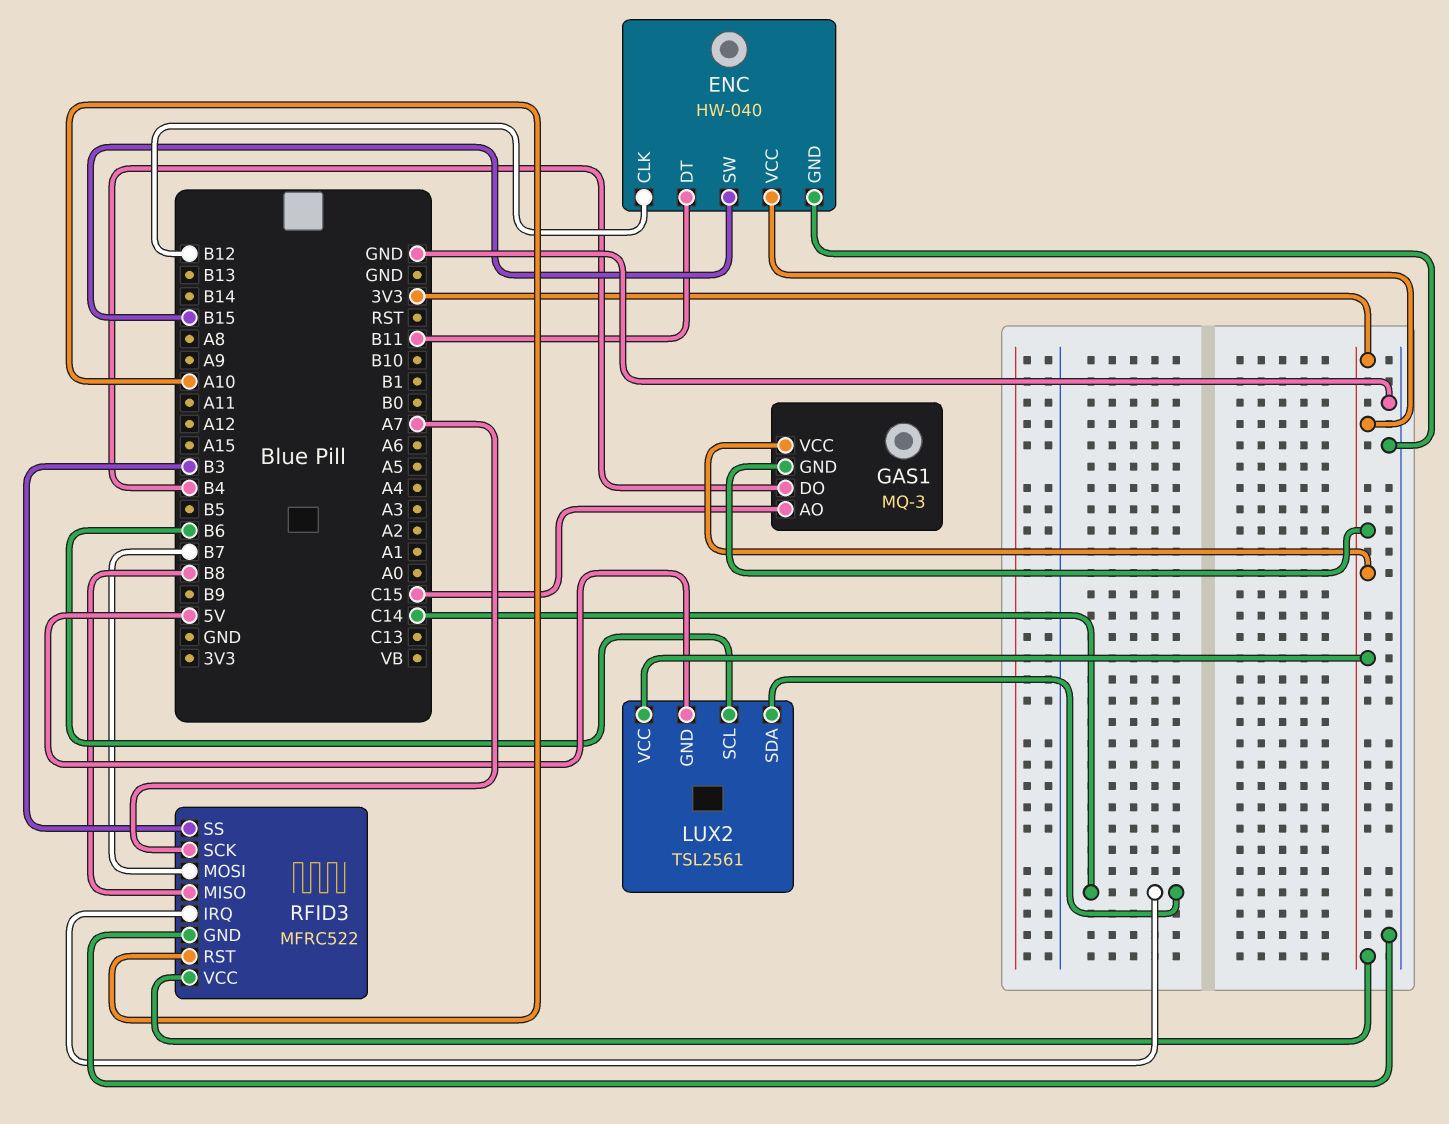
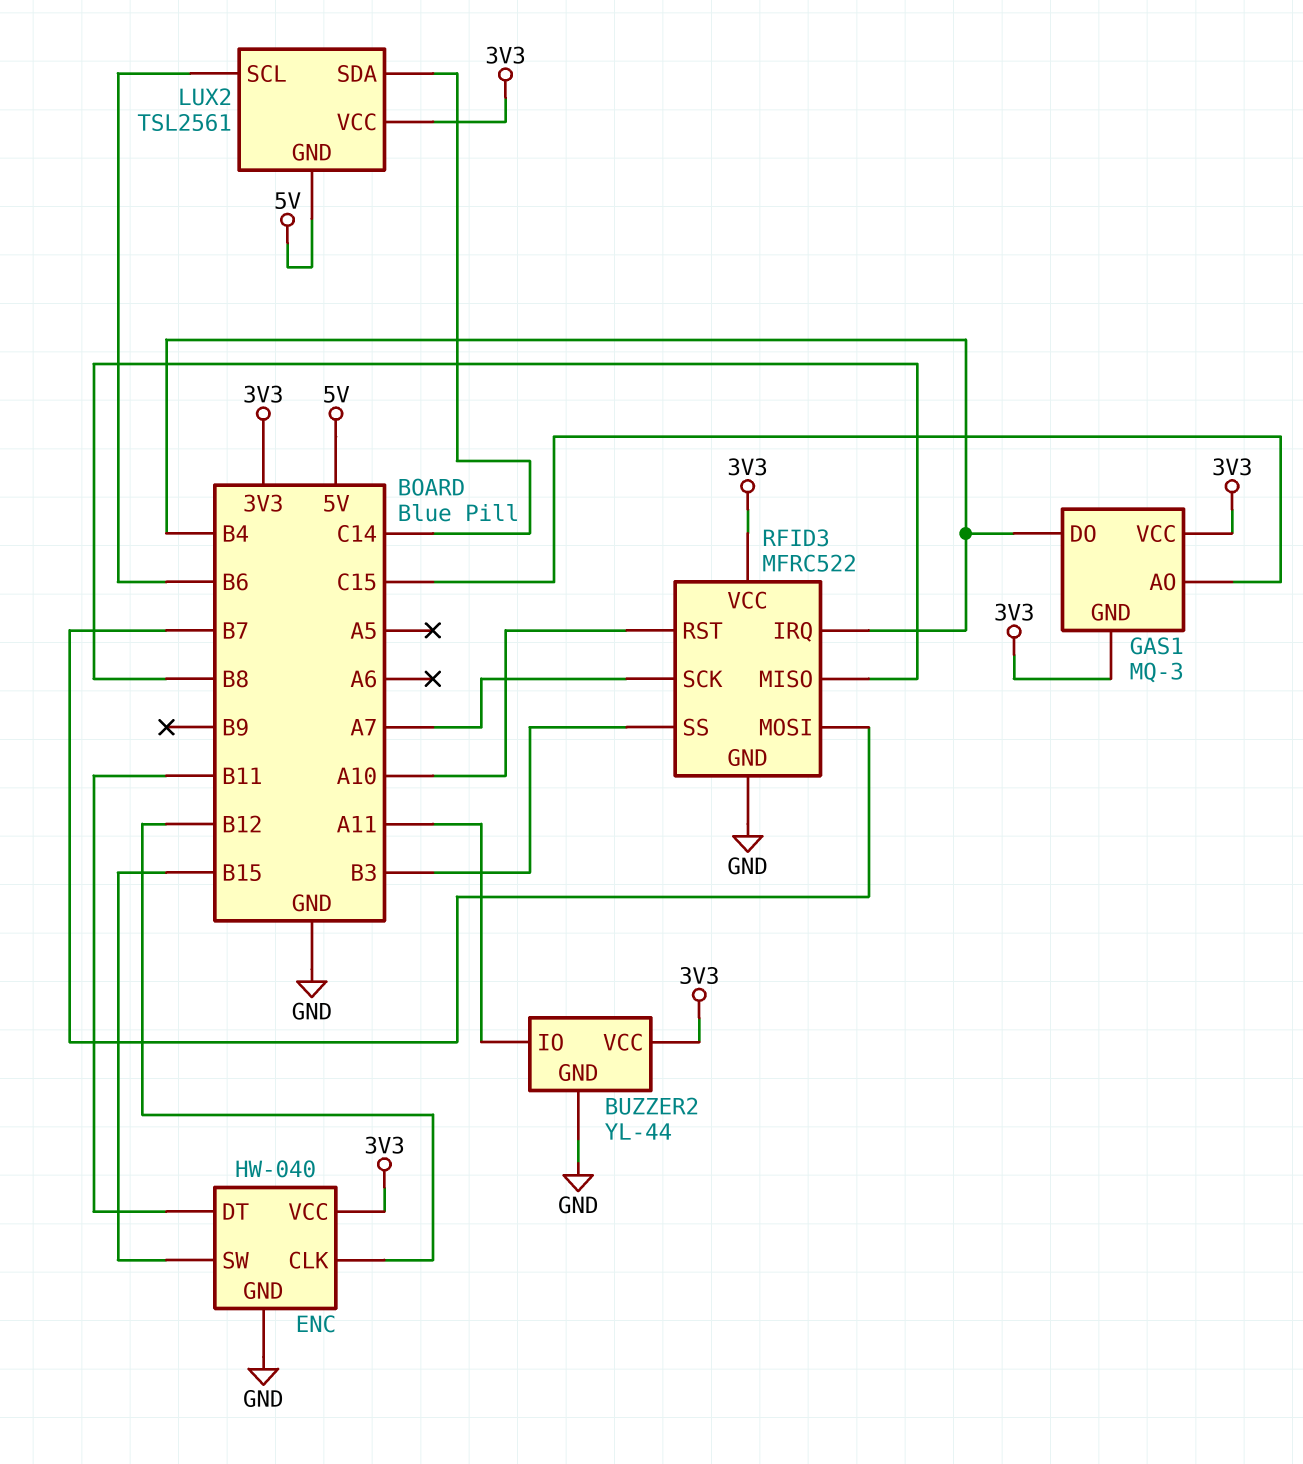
BUZZER2: none -> YL-44
BUZZER2 pin GND: none -> GND
BUZZER2 pin IO: none -> A11
BUZZER2 pin VCC: none -> 3V3
RFID3 pin IRQ: C14 -> B4

